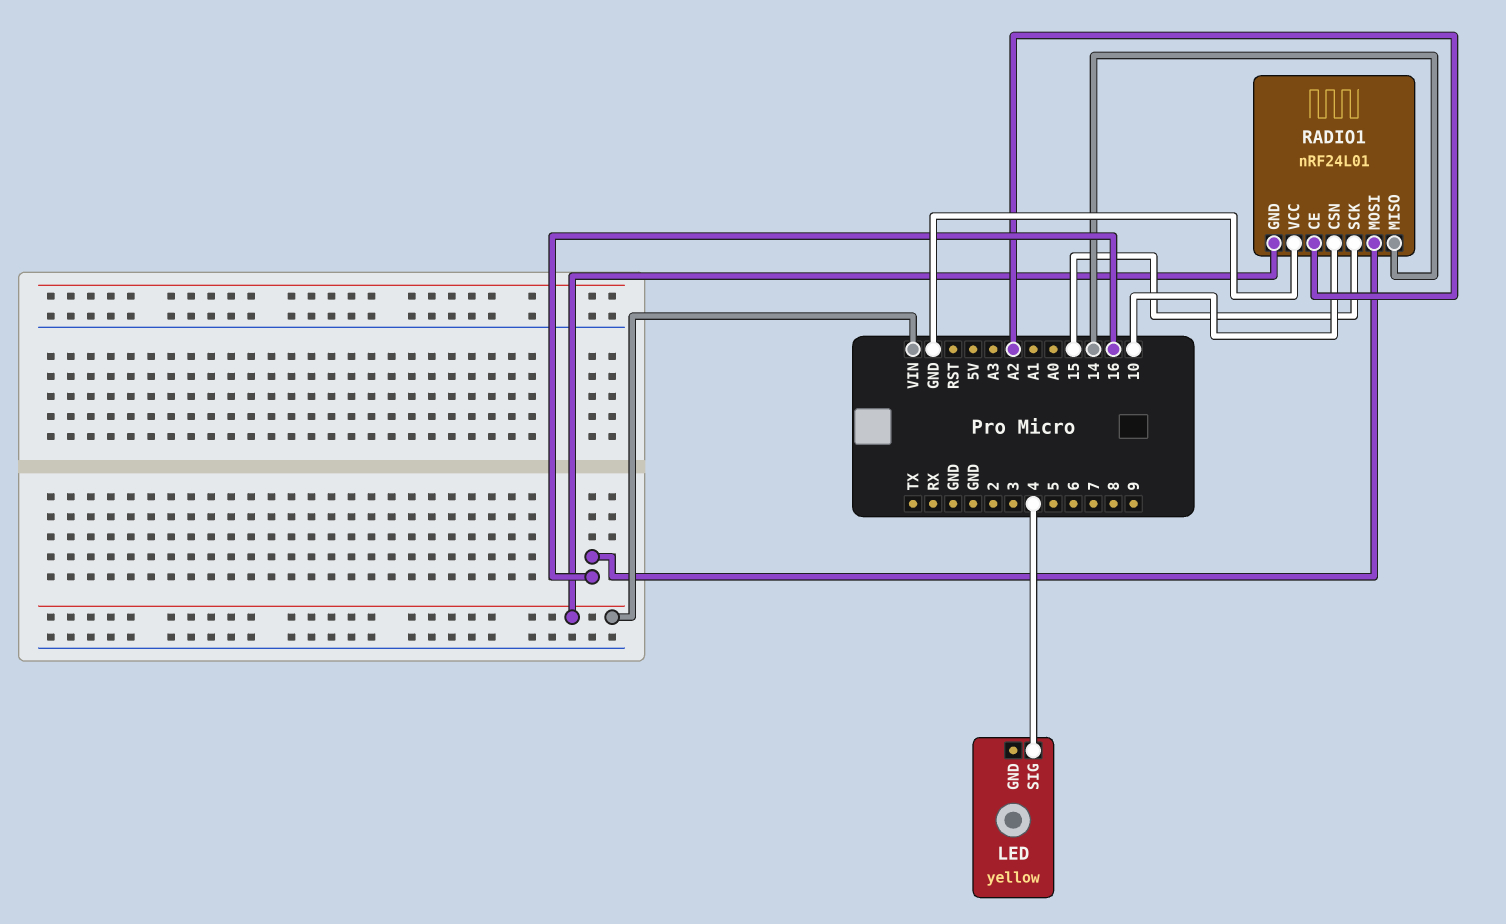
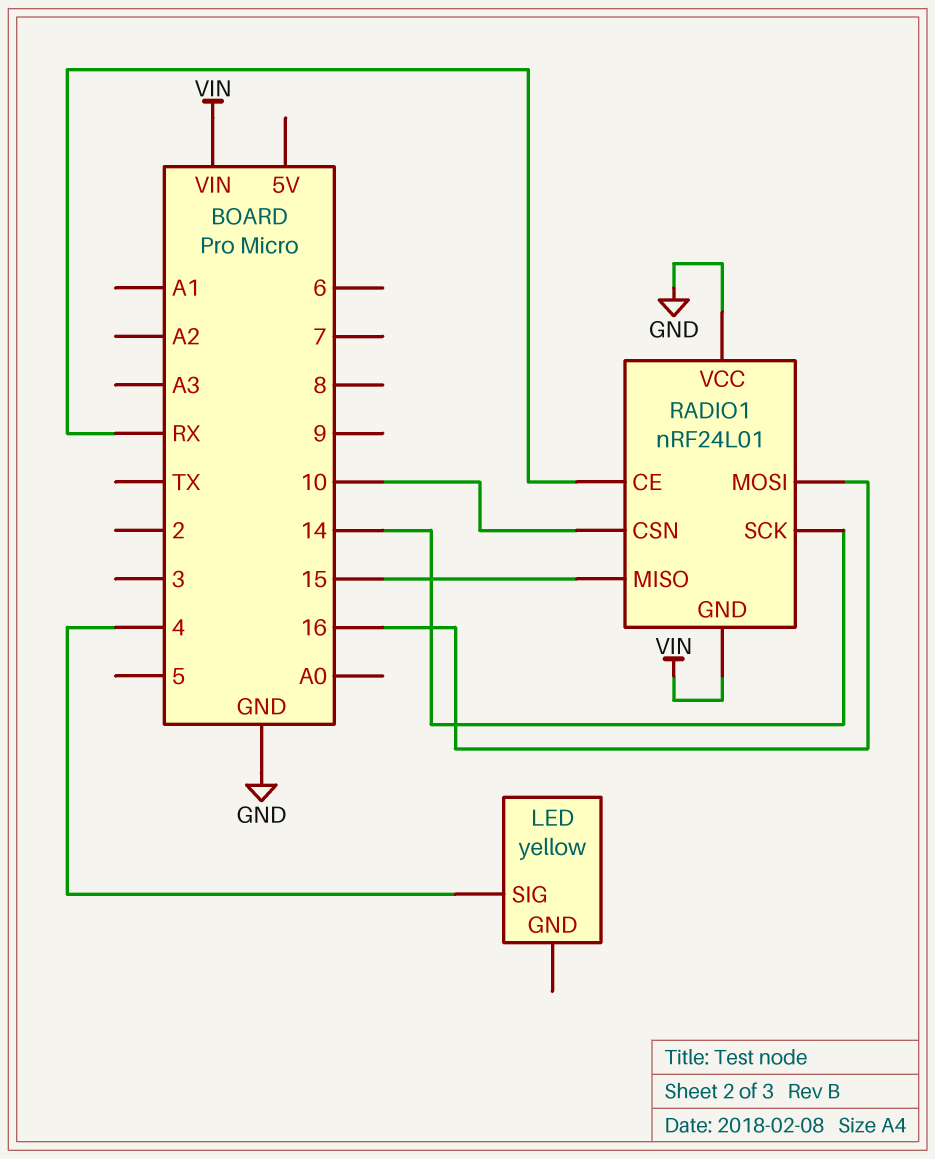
RADIO1 pin CE: A2 -> RX
RADIO1 pin MISO: 14 -> 15
RADIO1 pin SCK: 15 -> 14

